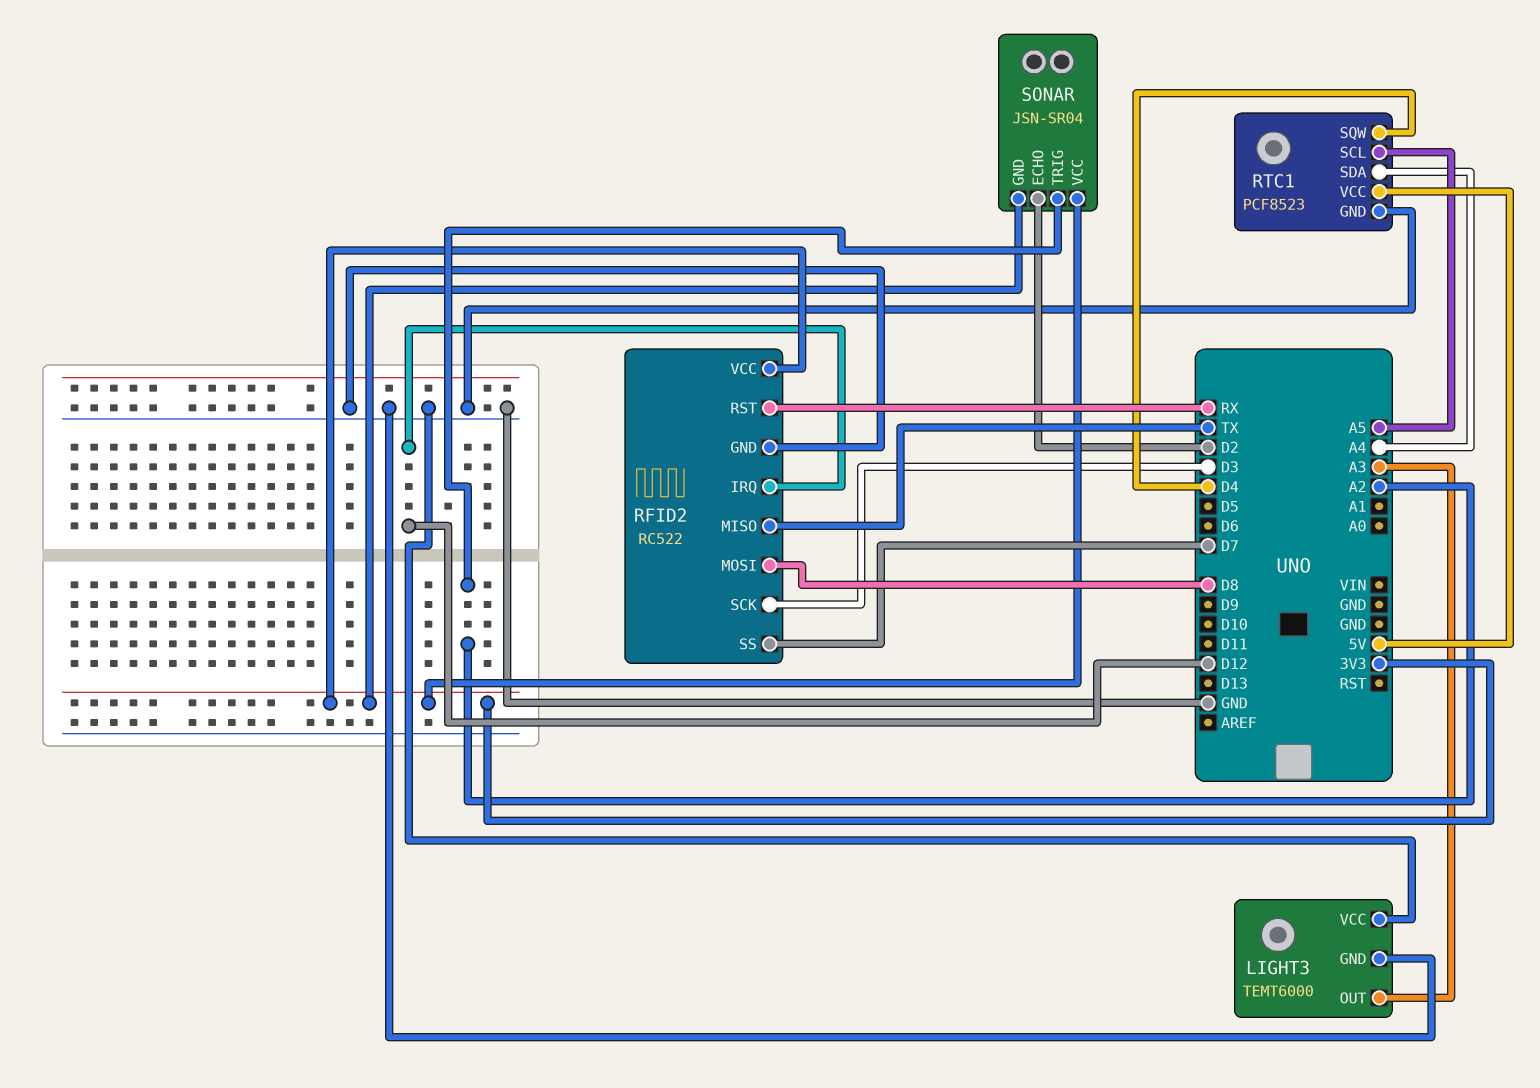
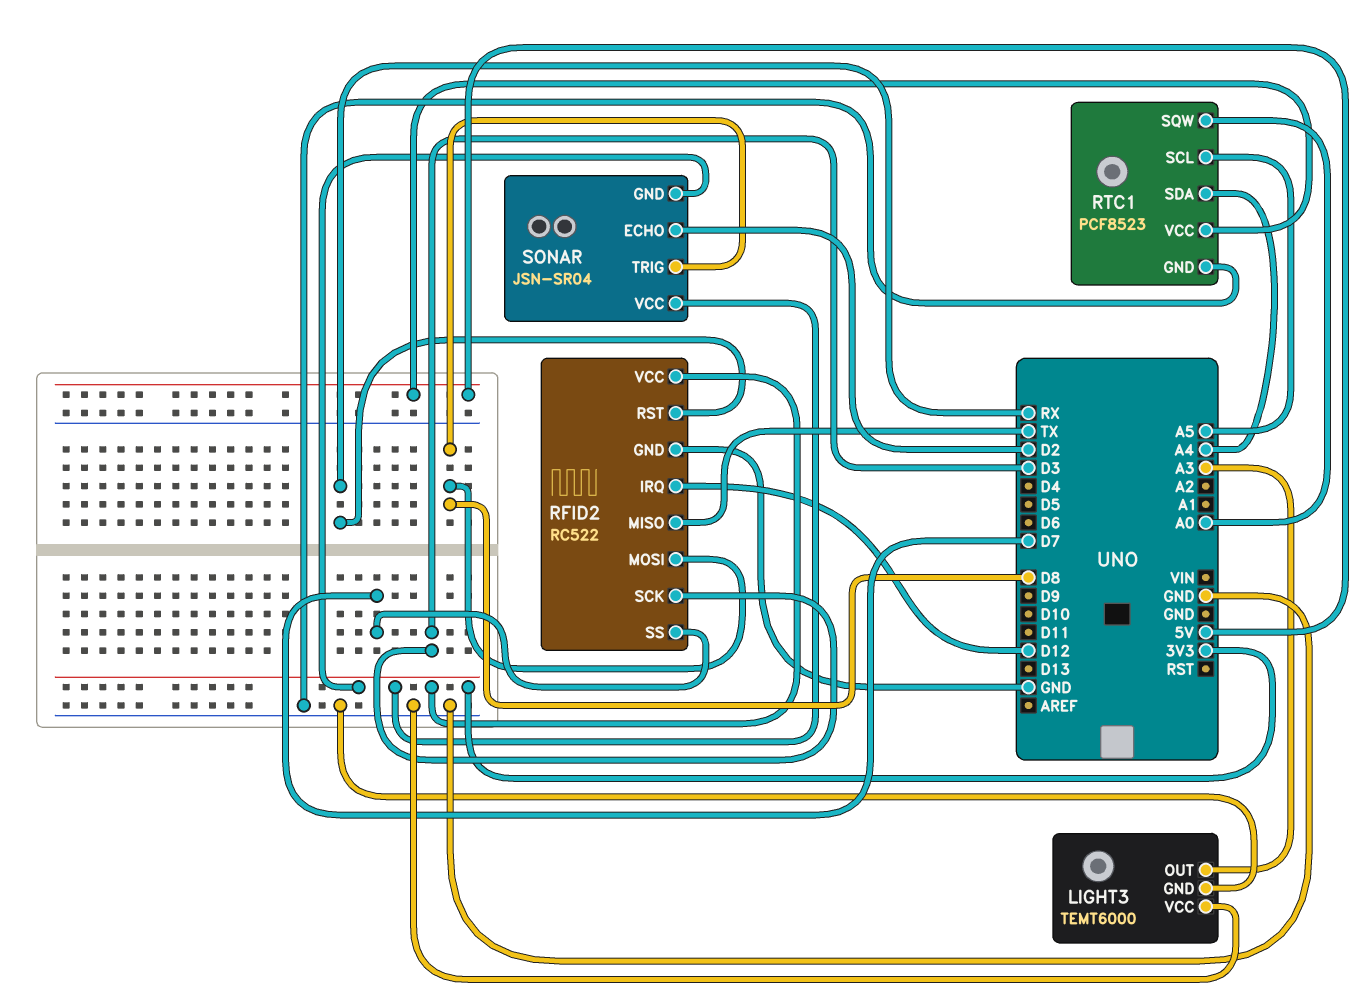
RTC1 pin SQW: D4 -> A0
SONAR pin TRIG: A2 -> D8

